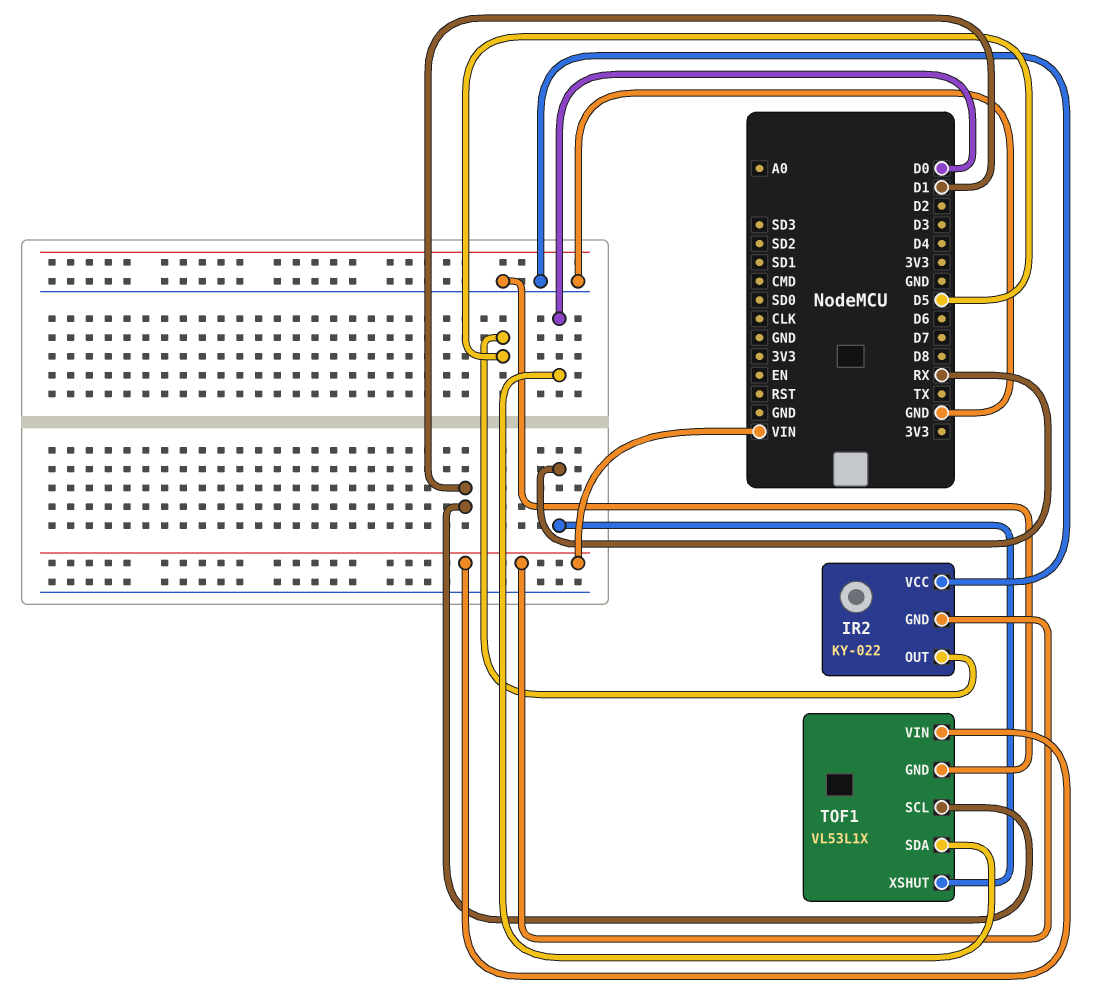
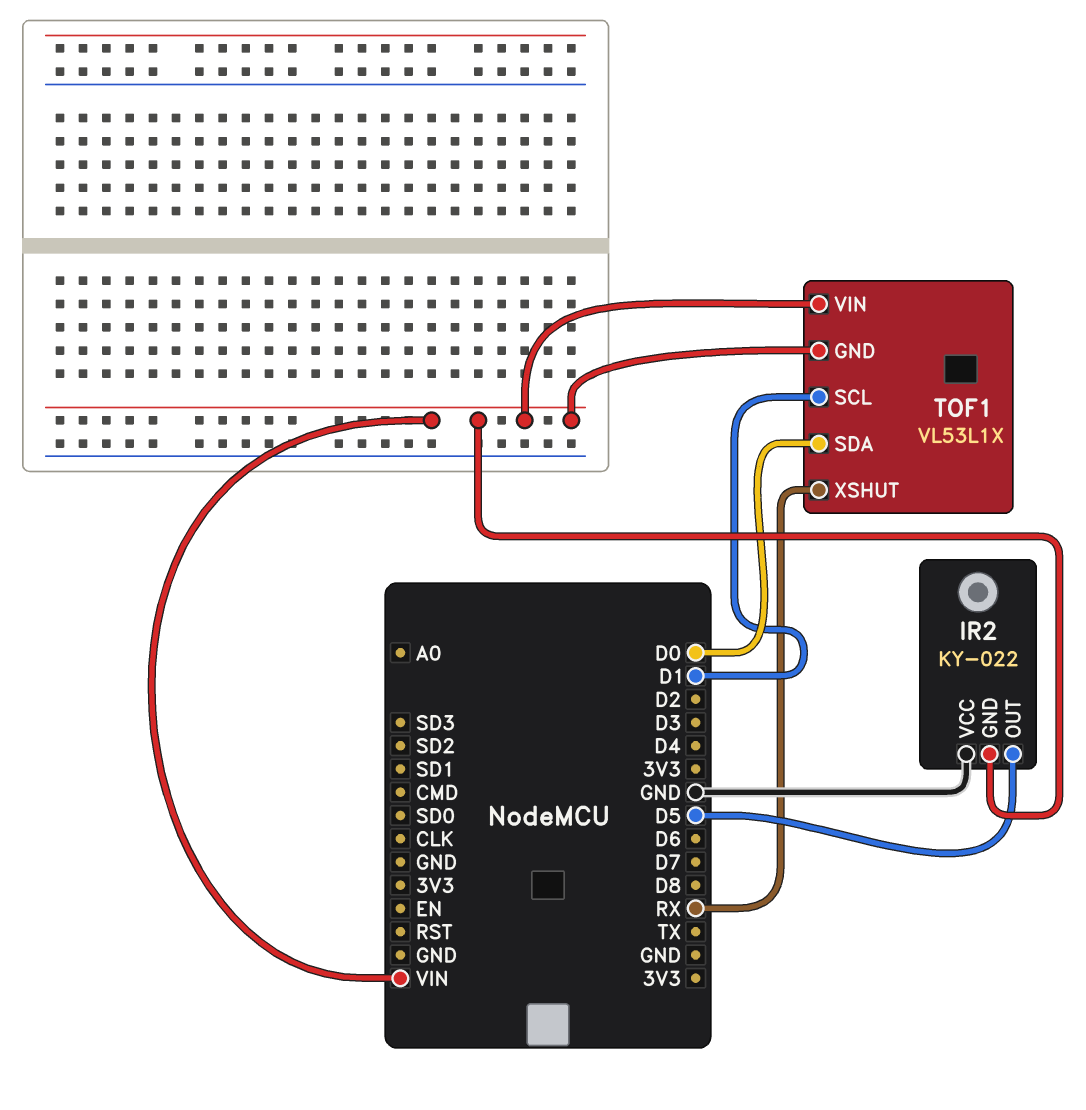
TOF1 pin GND: GND -> VIN

